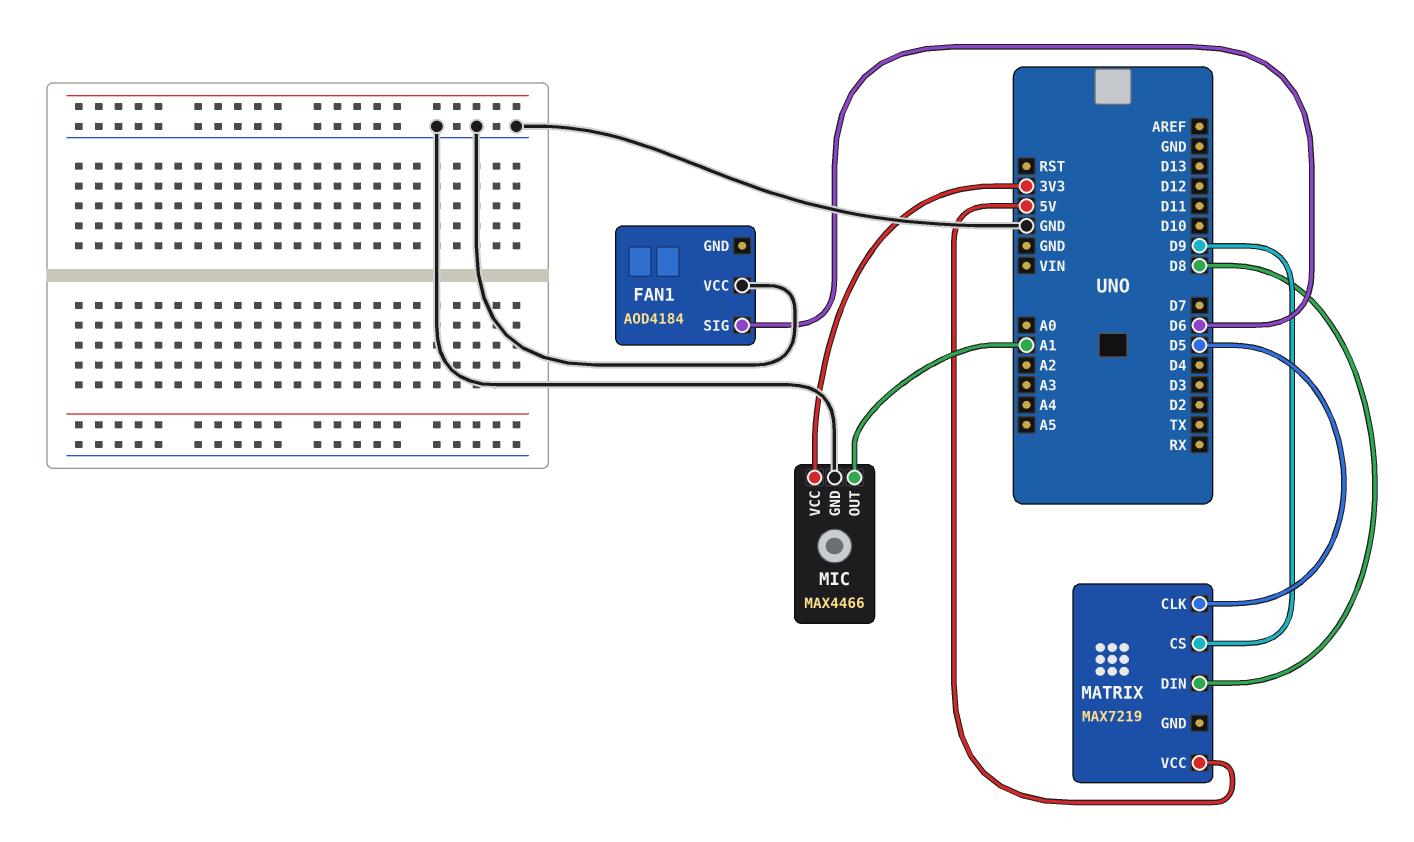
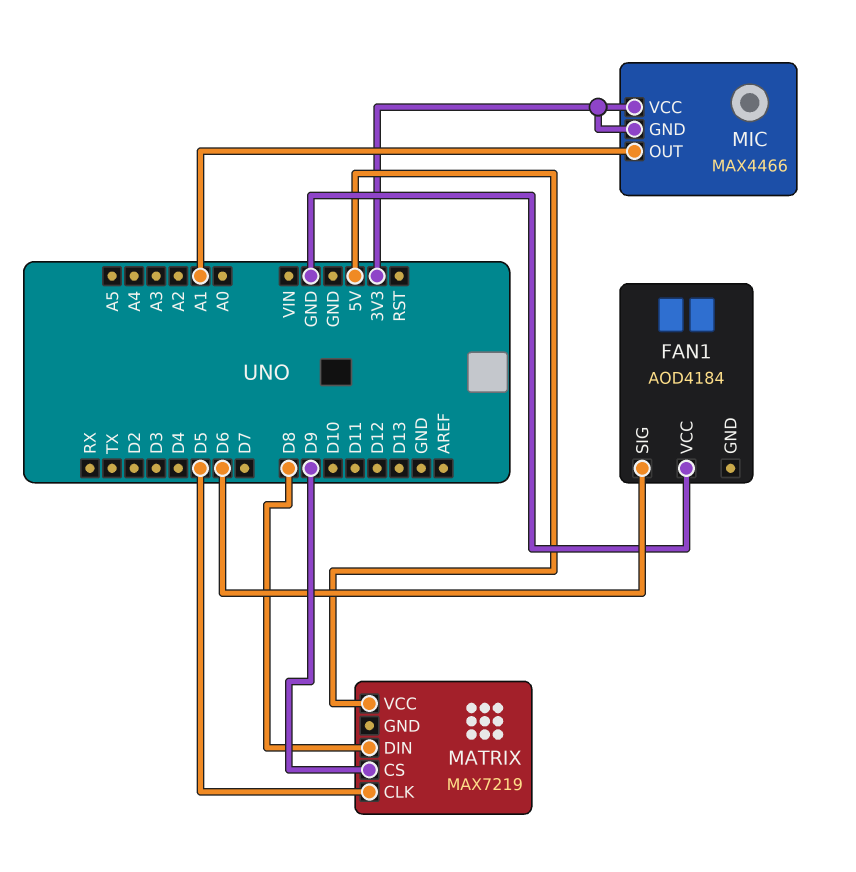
MIC pin GND: GND -> 3V3

